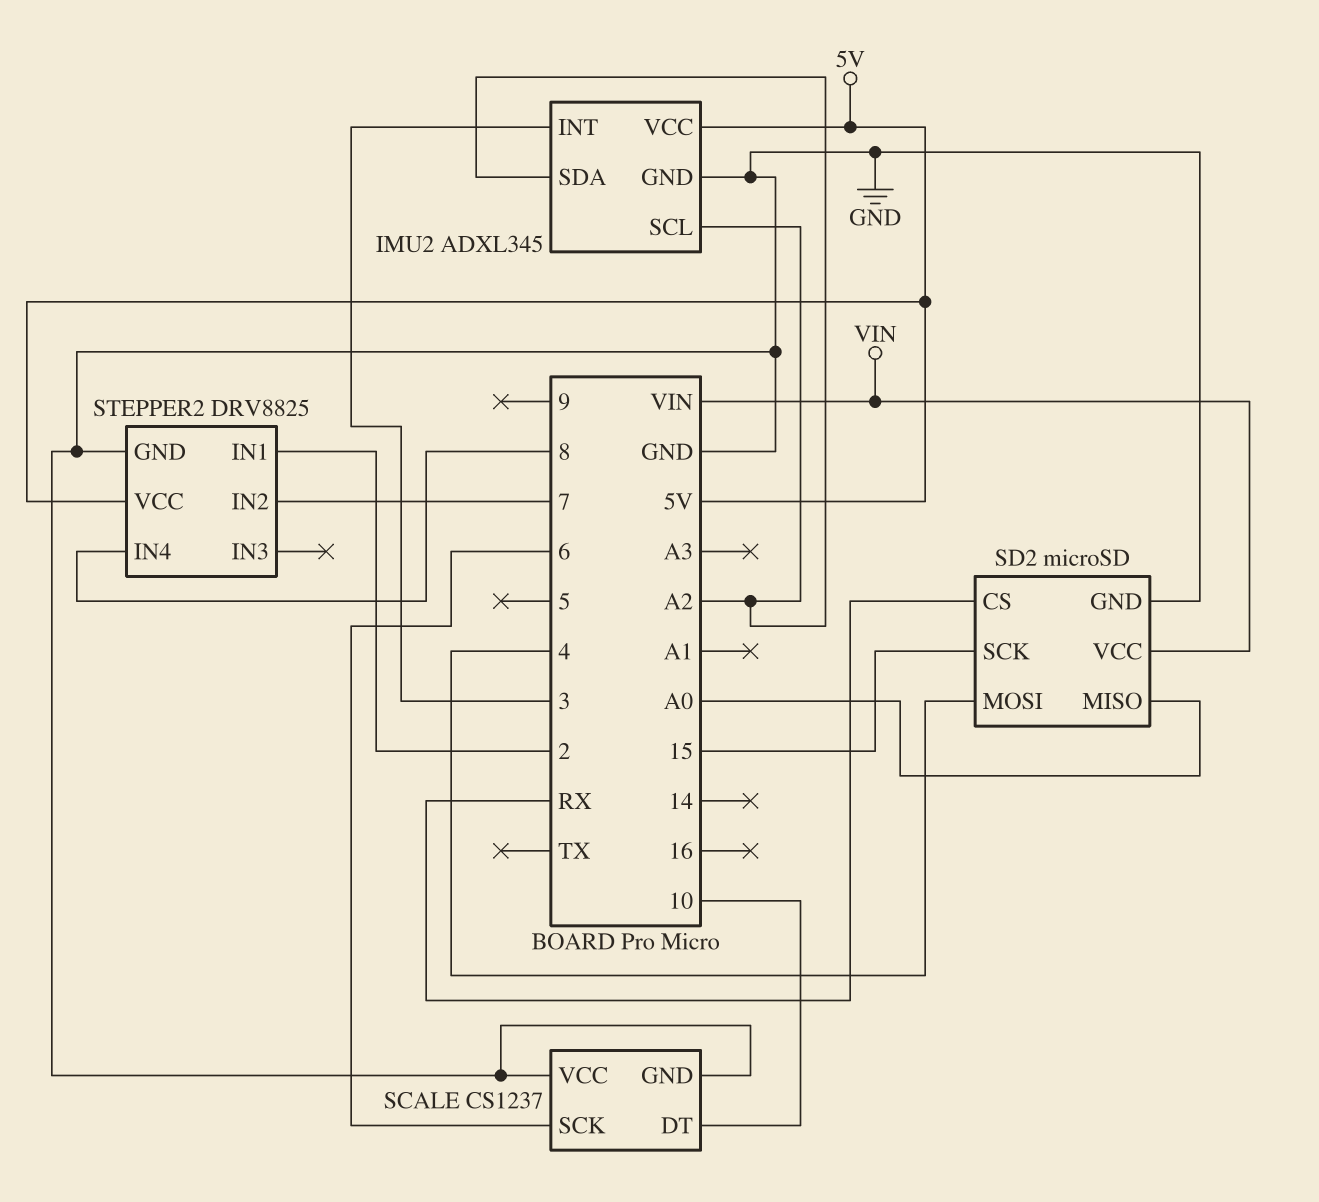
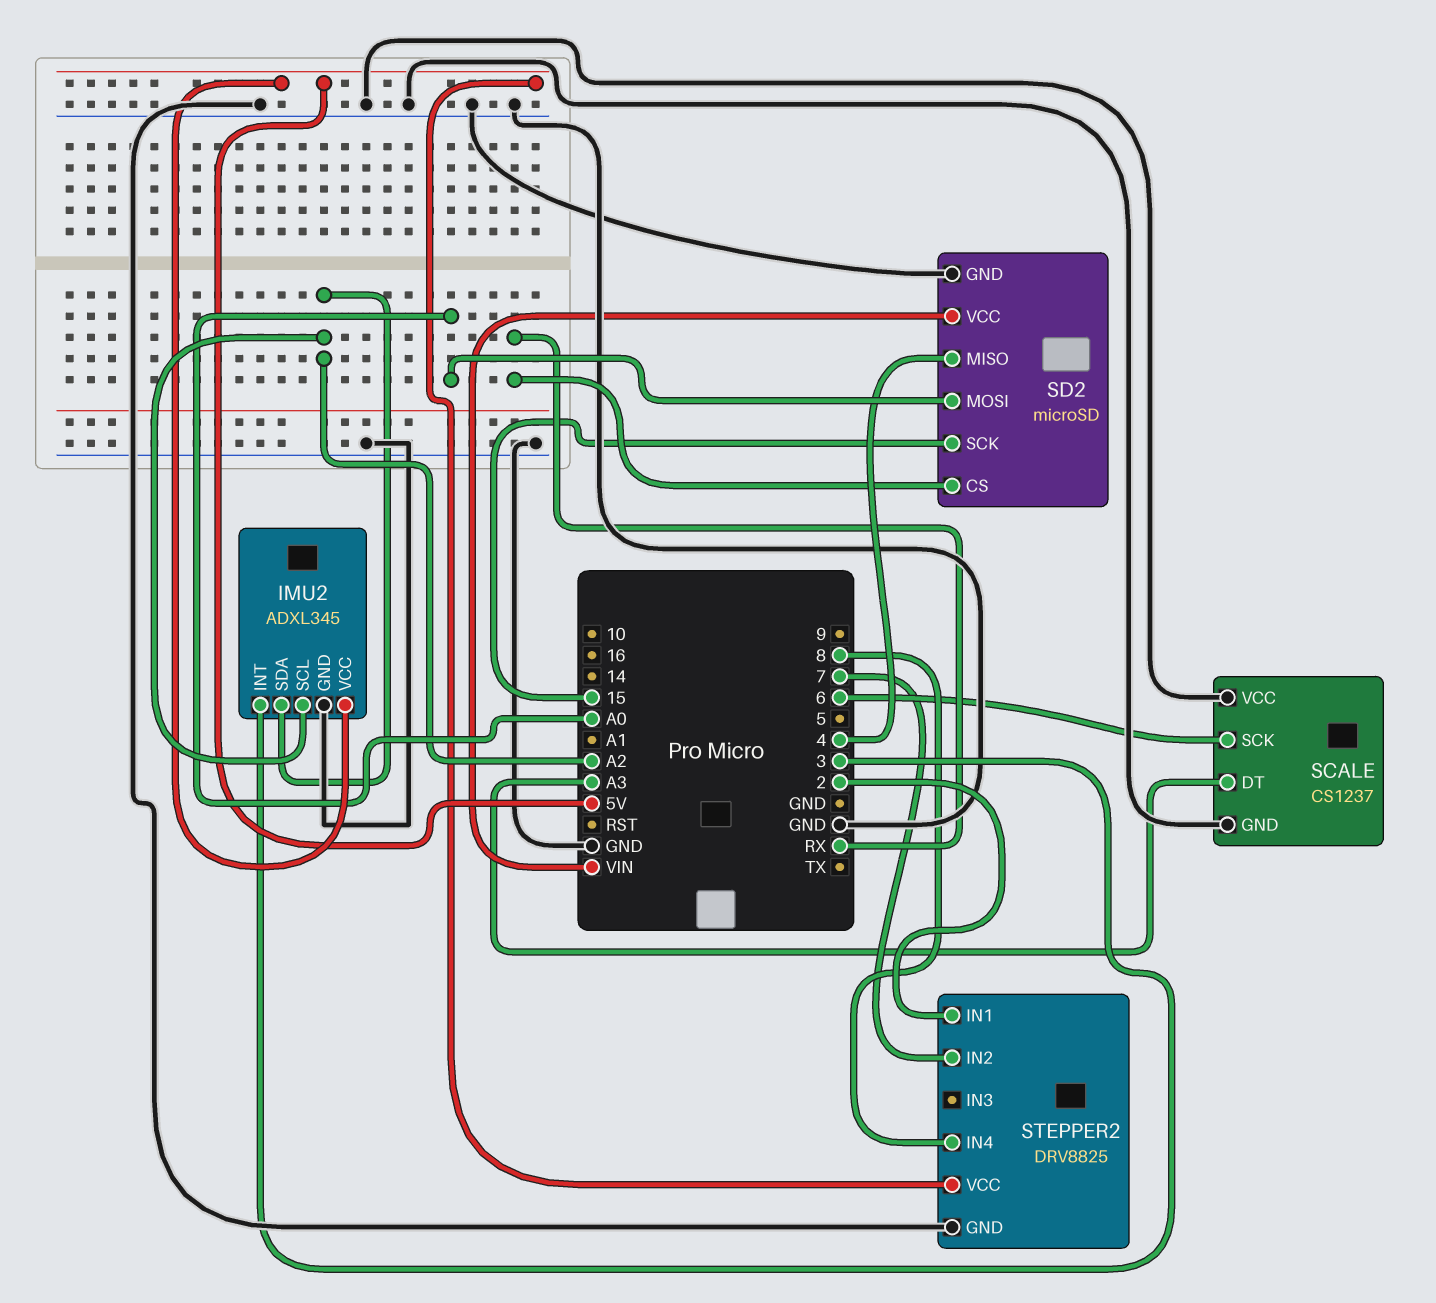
SCALE pin DT: 10 -> A3
SD2 pin MISO: A0 -> 4
SD2 pin MOSI: 4 -> A0

